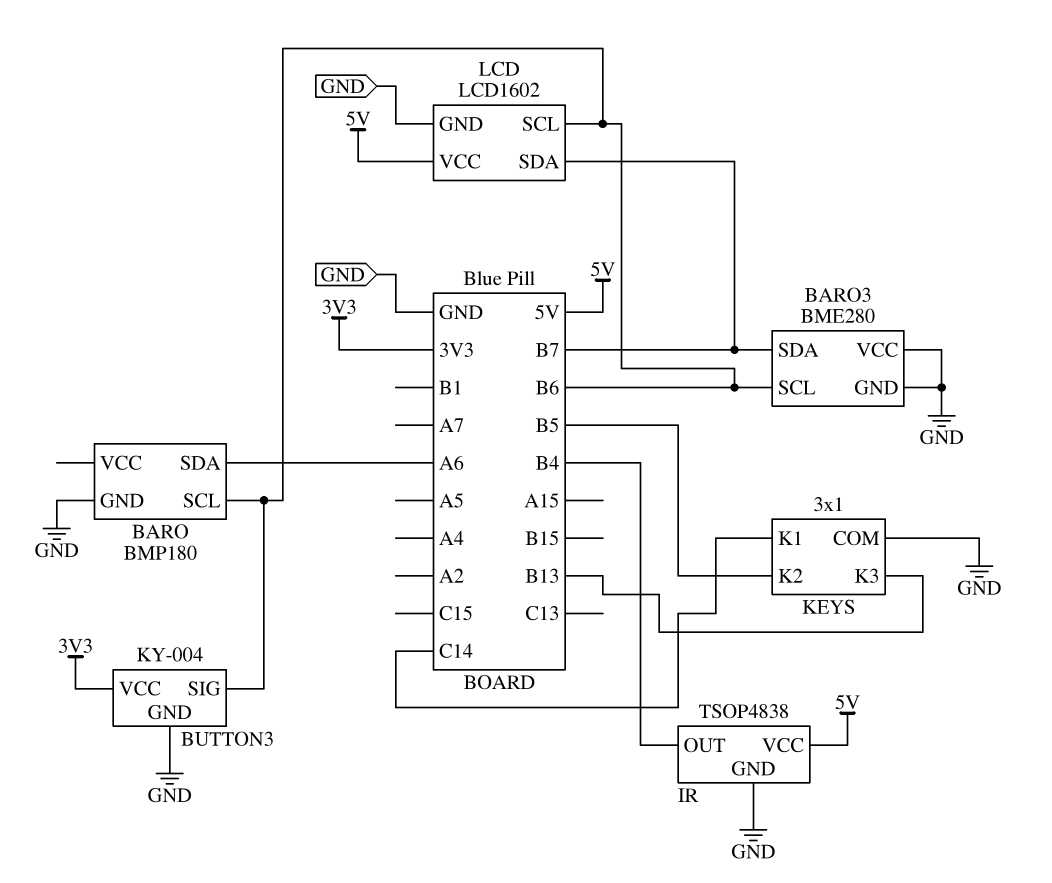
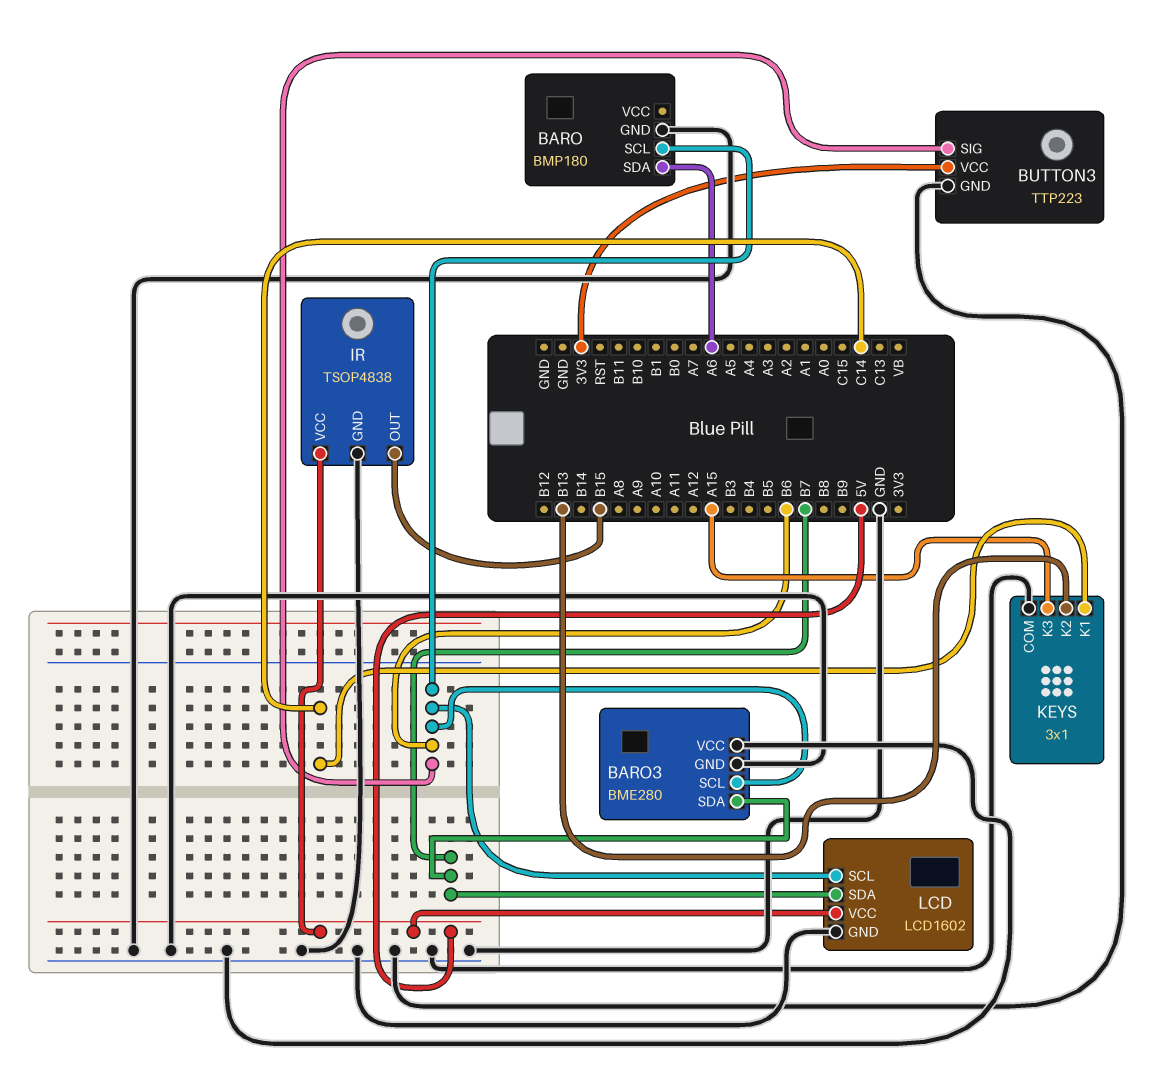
BUTTON3: KY-004 -> TTP223
IR pin OUT: B4 -> B15
KEYS pin K2: B5 -> B13
KEYS pin K3: B13 -> A15

